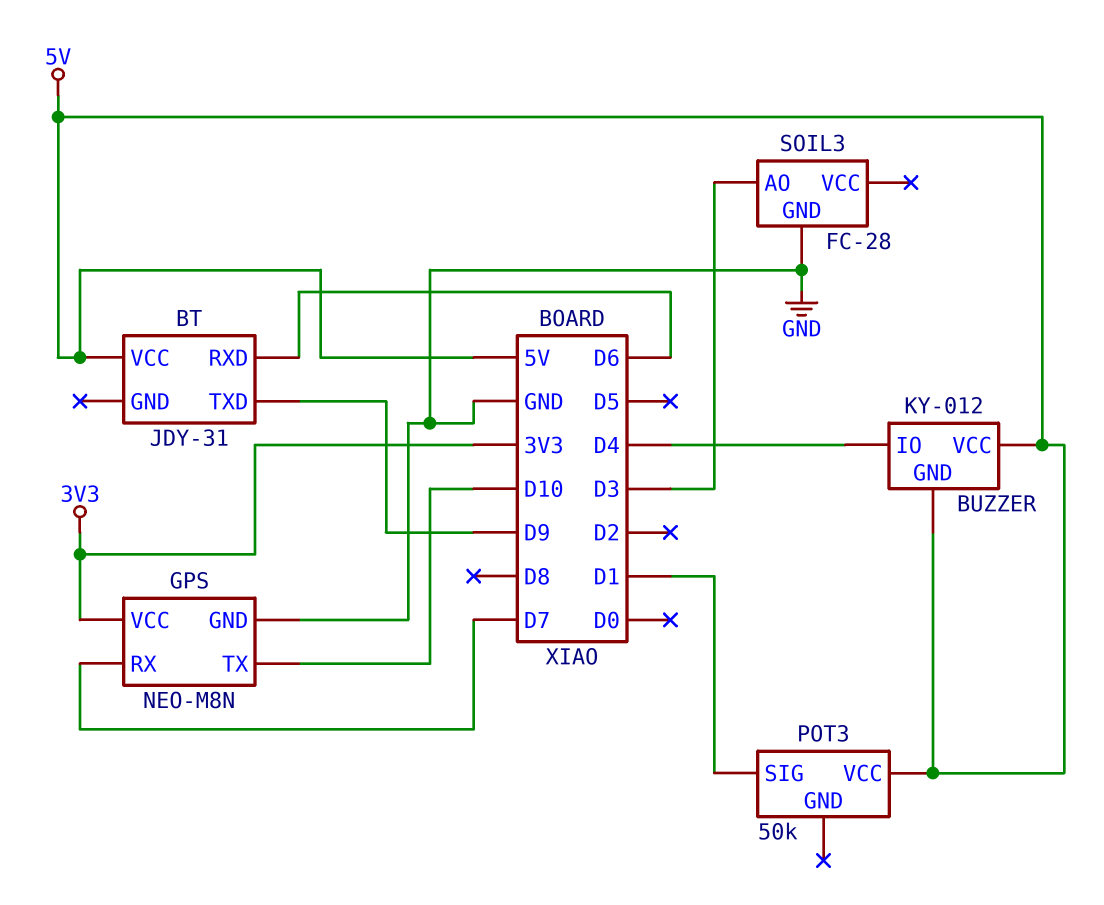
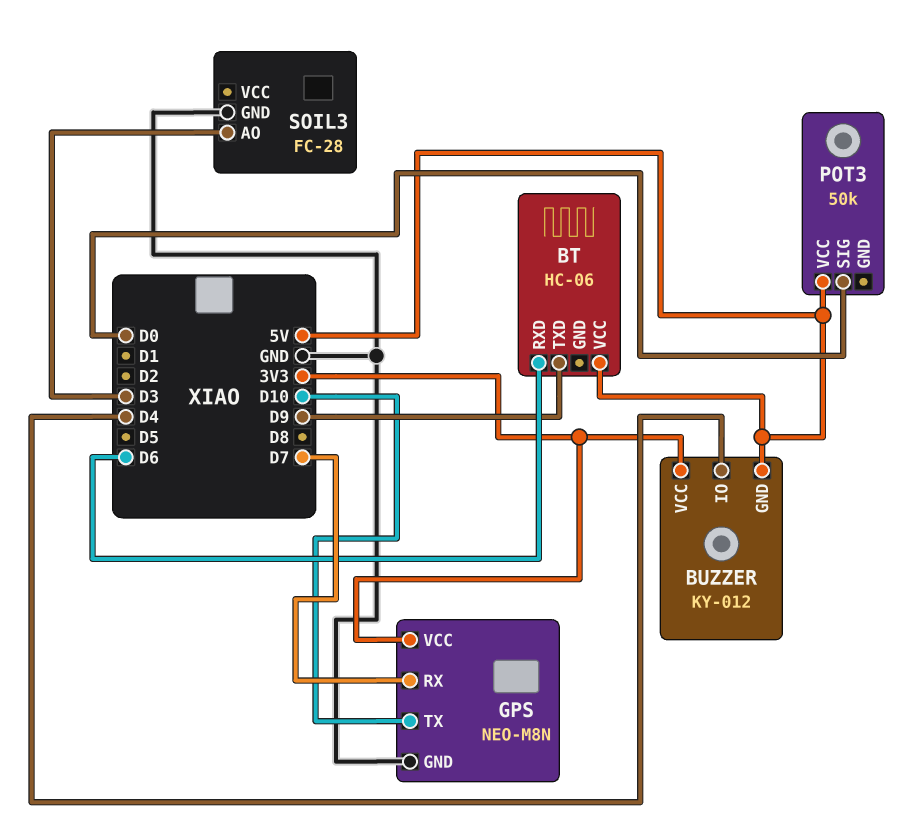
BT: JDY-31 -> HC-06
BUZZER pin VCC: 5V -> 3V3
POT3 pin SIG: D1 -> D0

